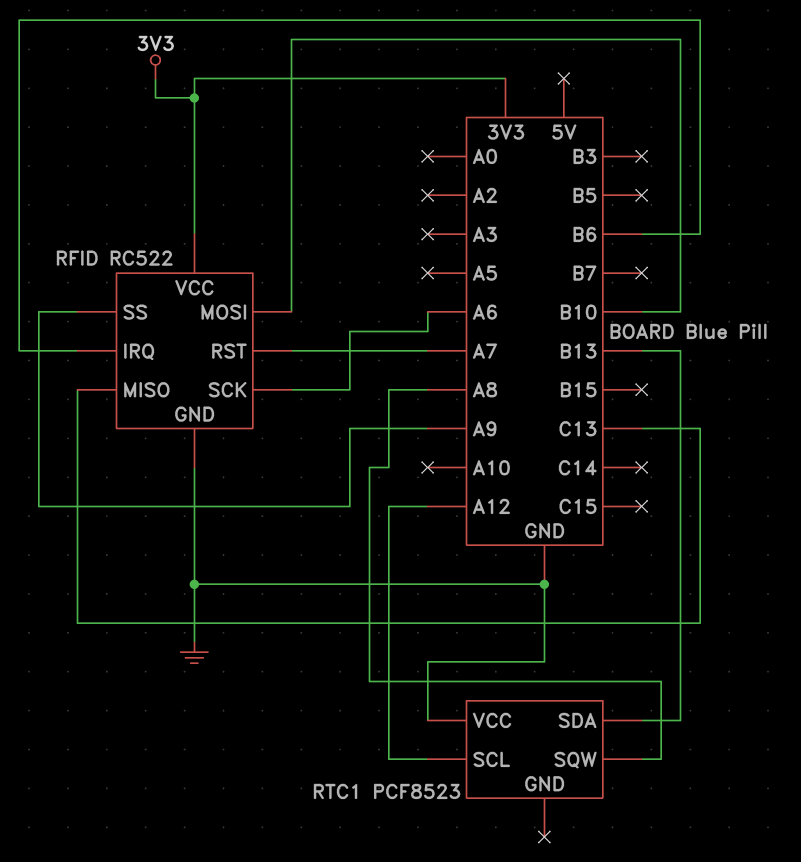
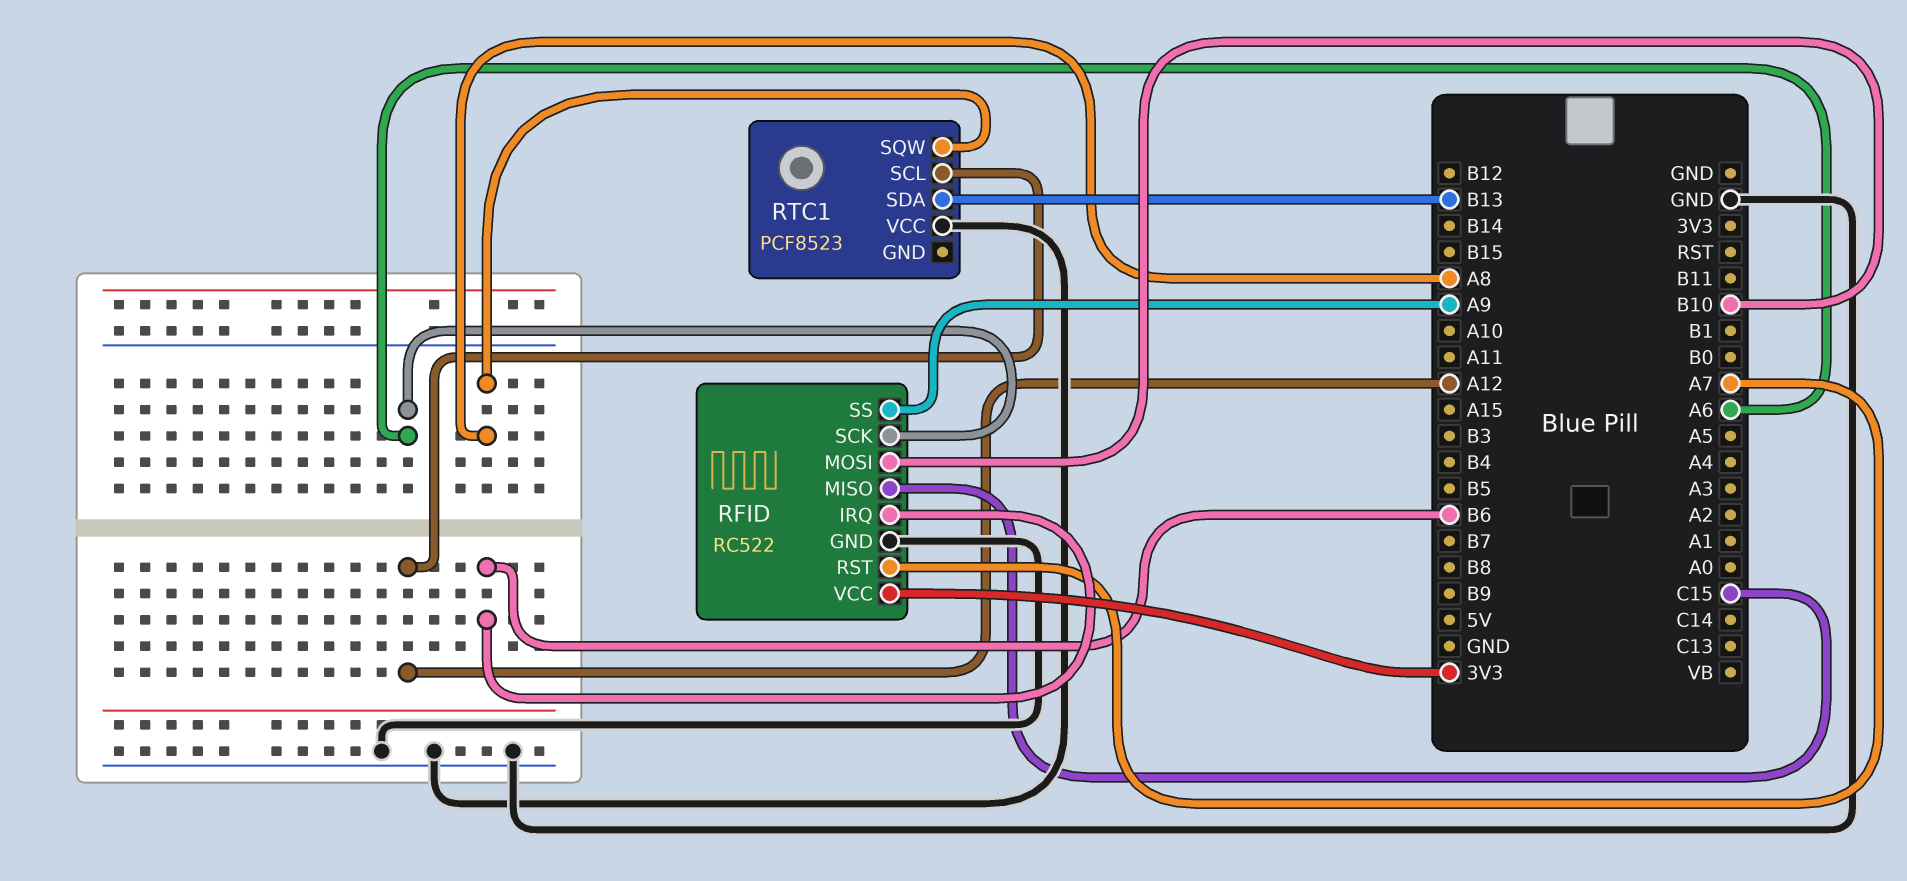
RFID pin MISO: C13 -> C15

